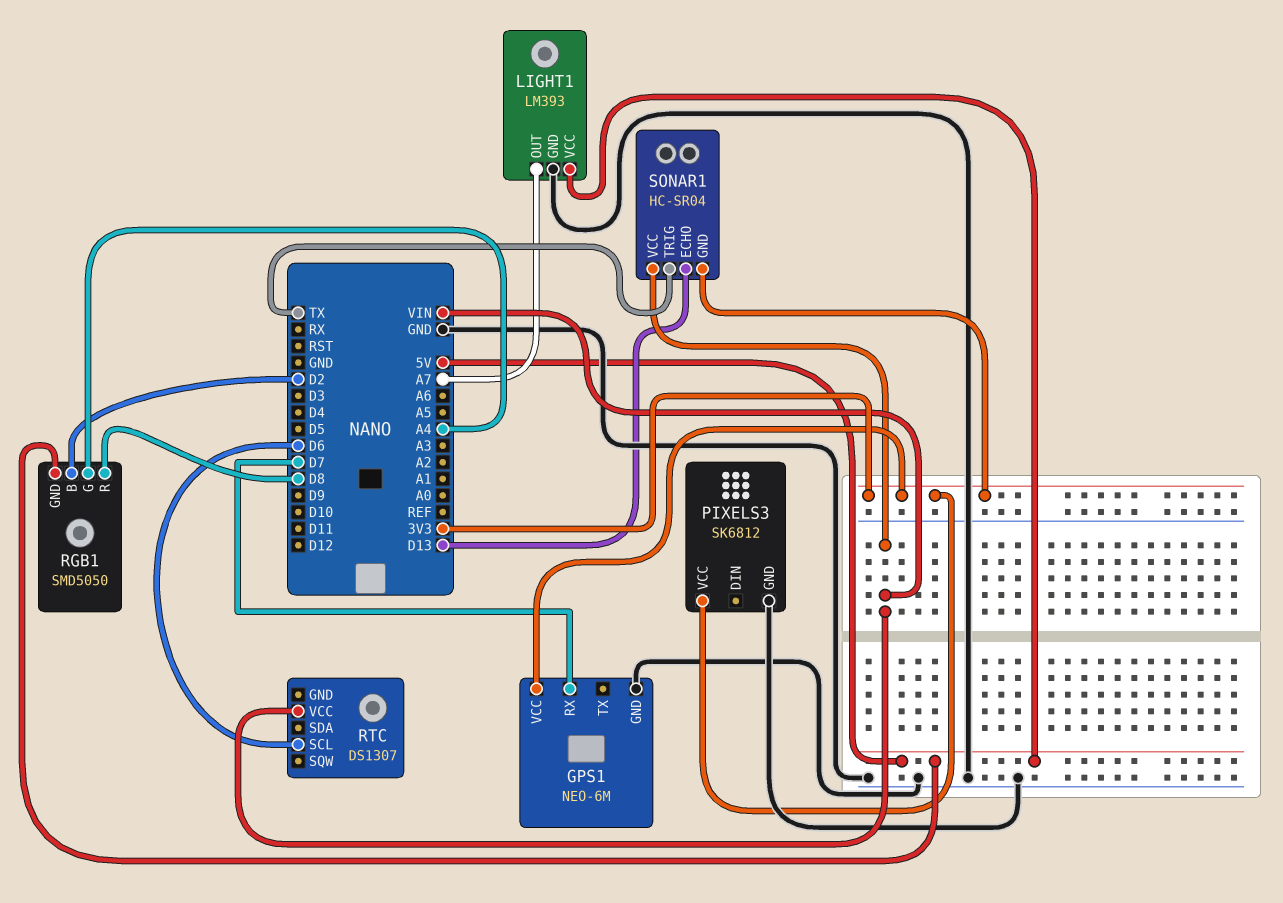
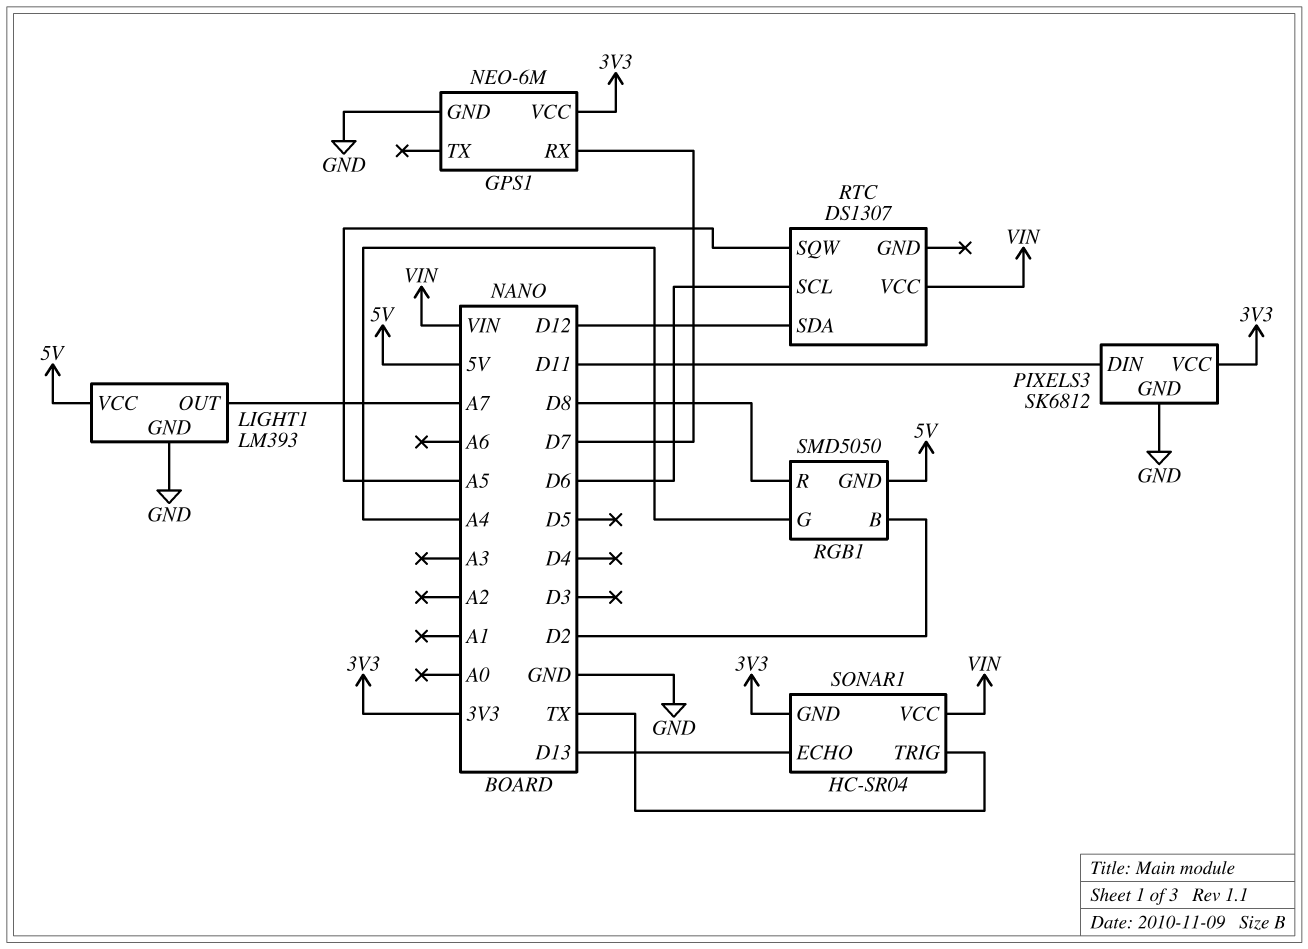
PIXELS3 pin DIN: none -> D11
RTC pin SDA: none -> D12
RTC pin SQW: none -> A5

